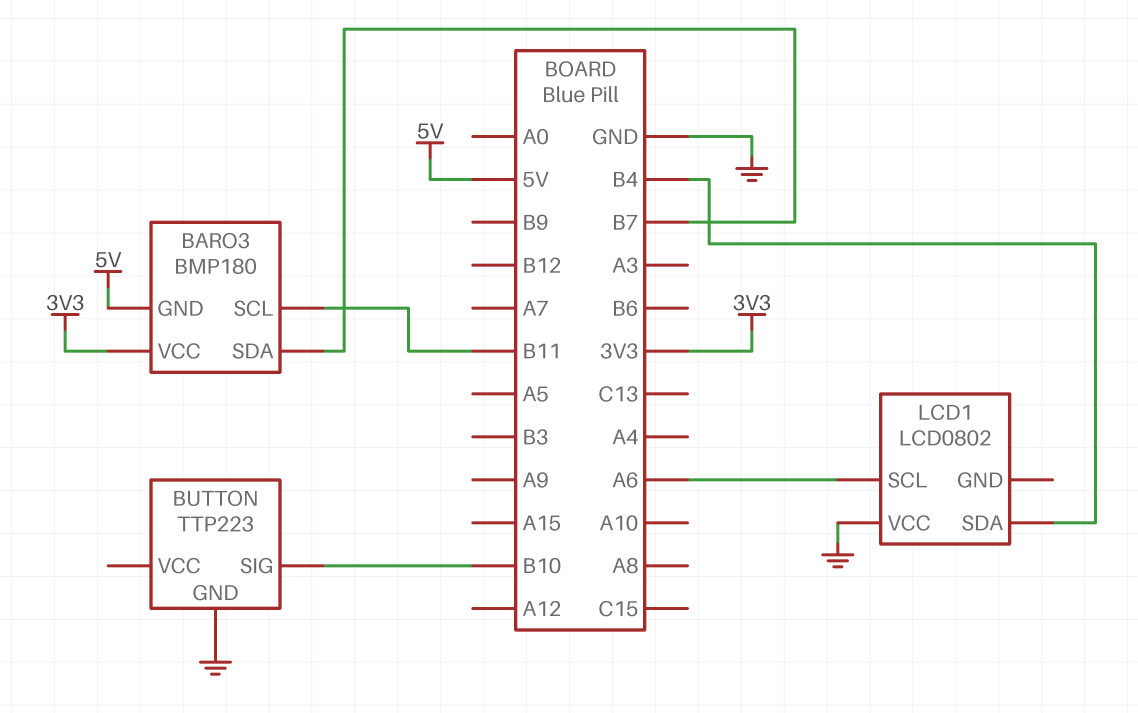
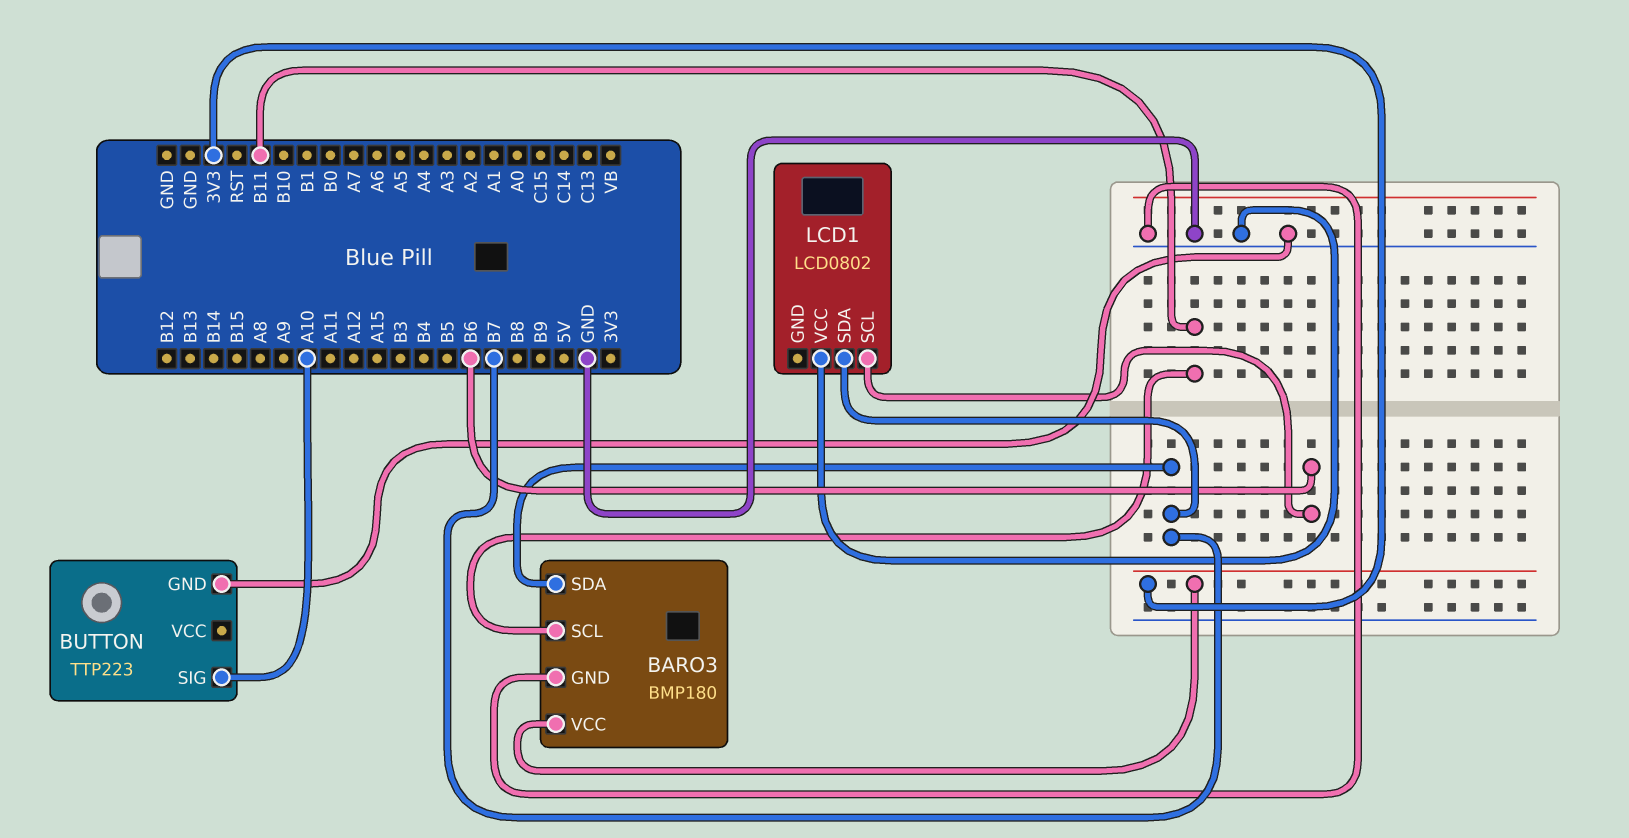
BARO3 pin GND: 5V -> GND
BUTTON pin SIG: B10 -> A10
LCD1 pin SCL: A6 -> B6
LCD1 pin SDA: B4 -> B7

